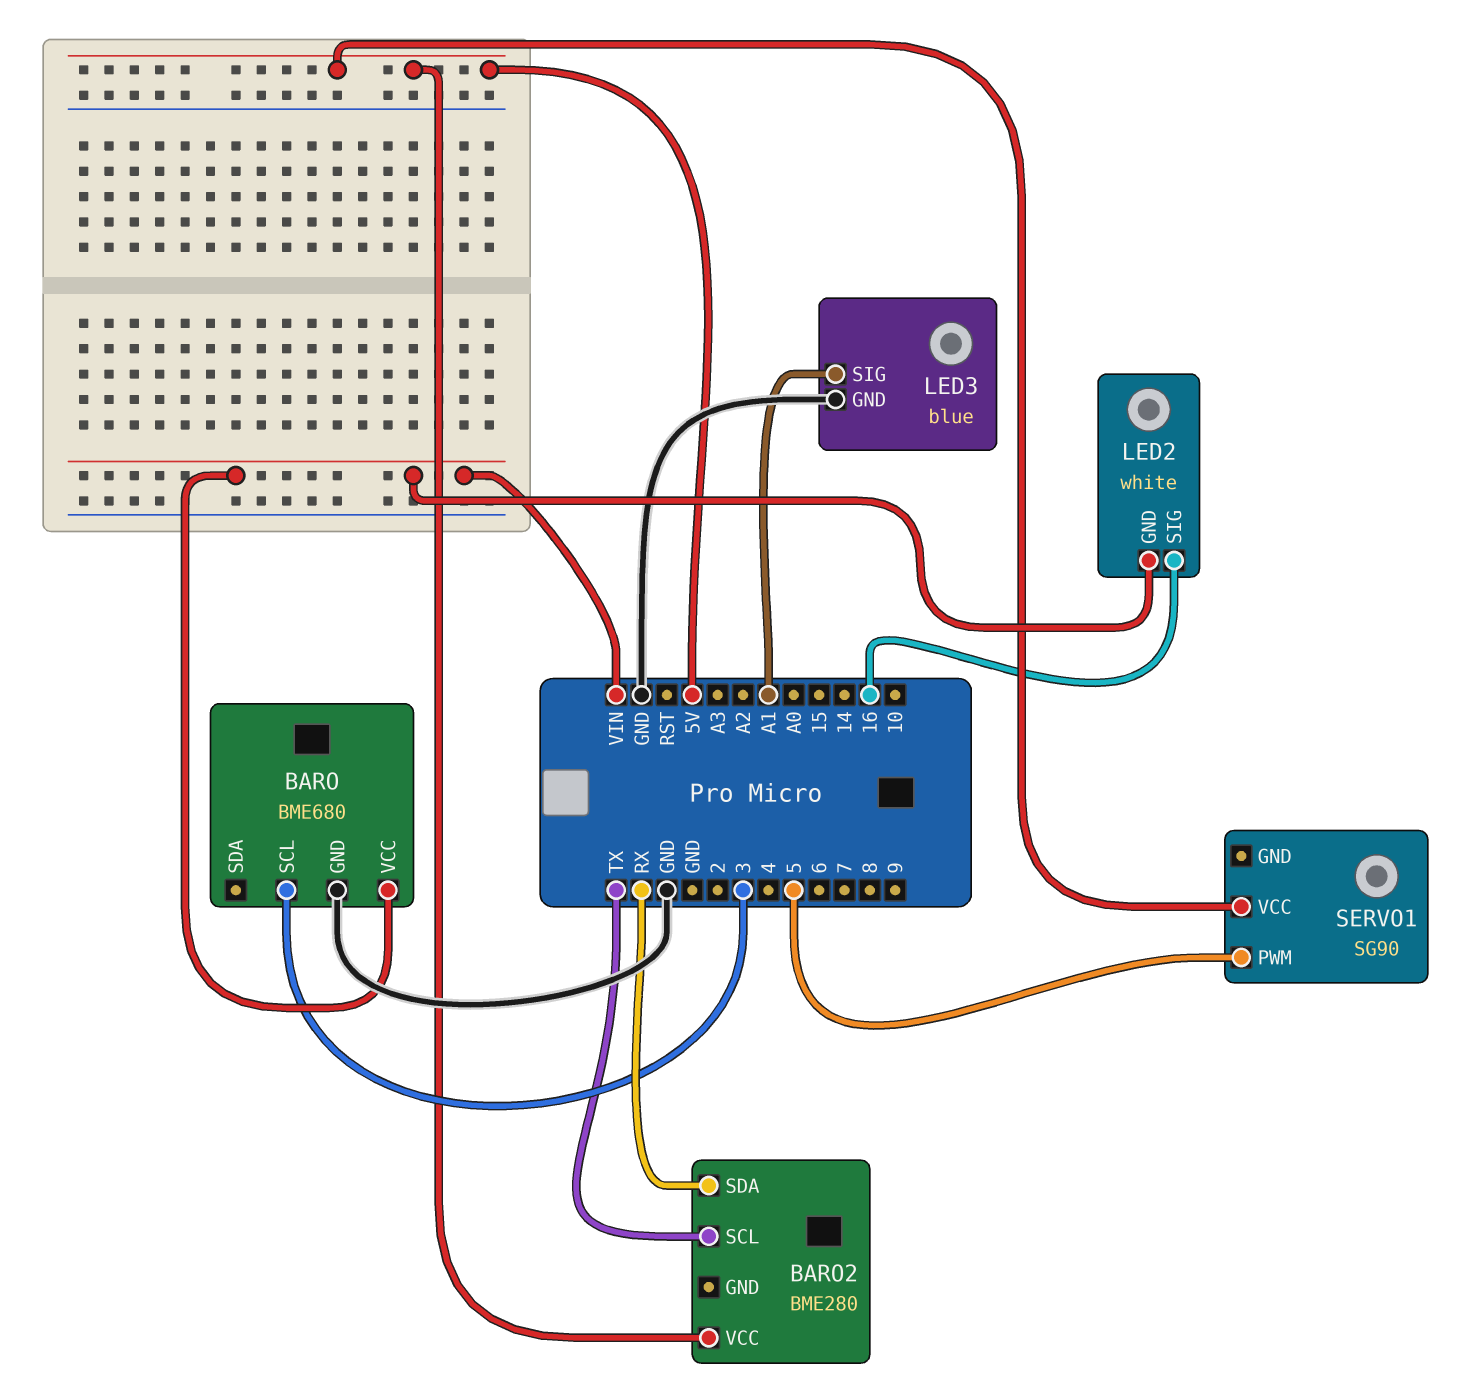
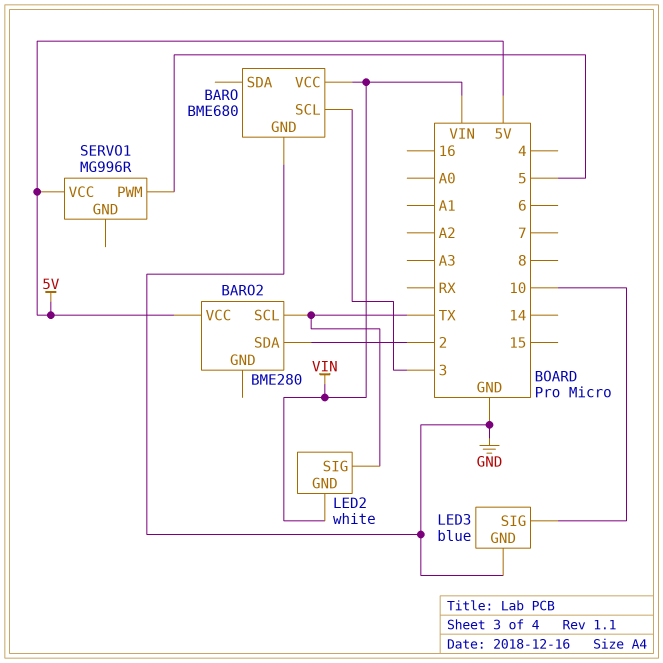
BARO2 pin SDA: RX -> 2
LED2 pin SIG: 16 -> TX
LED3 pin SIG: A1 -> 10
SERVO1: SG90 -> MG996R

